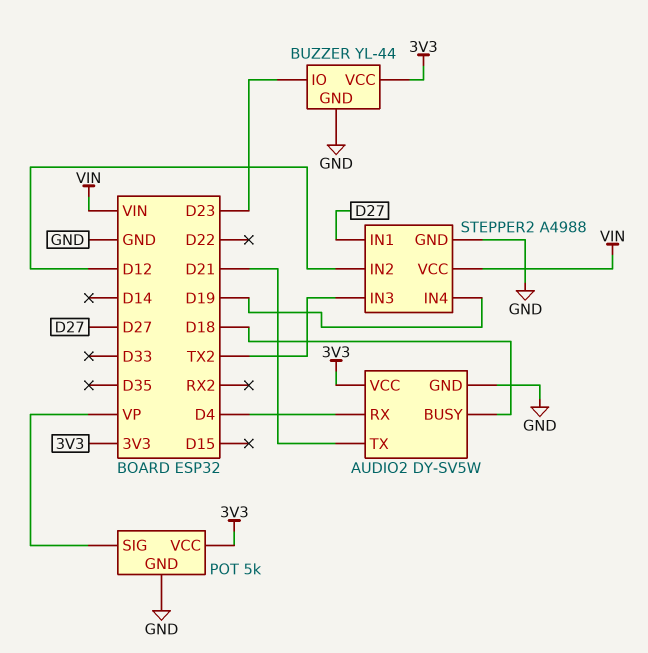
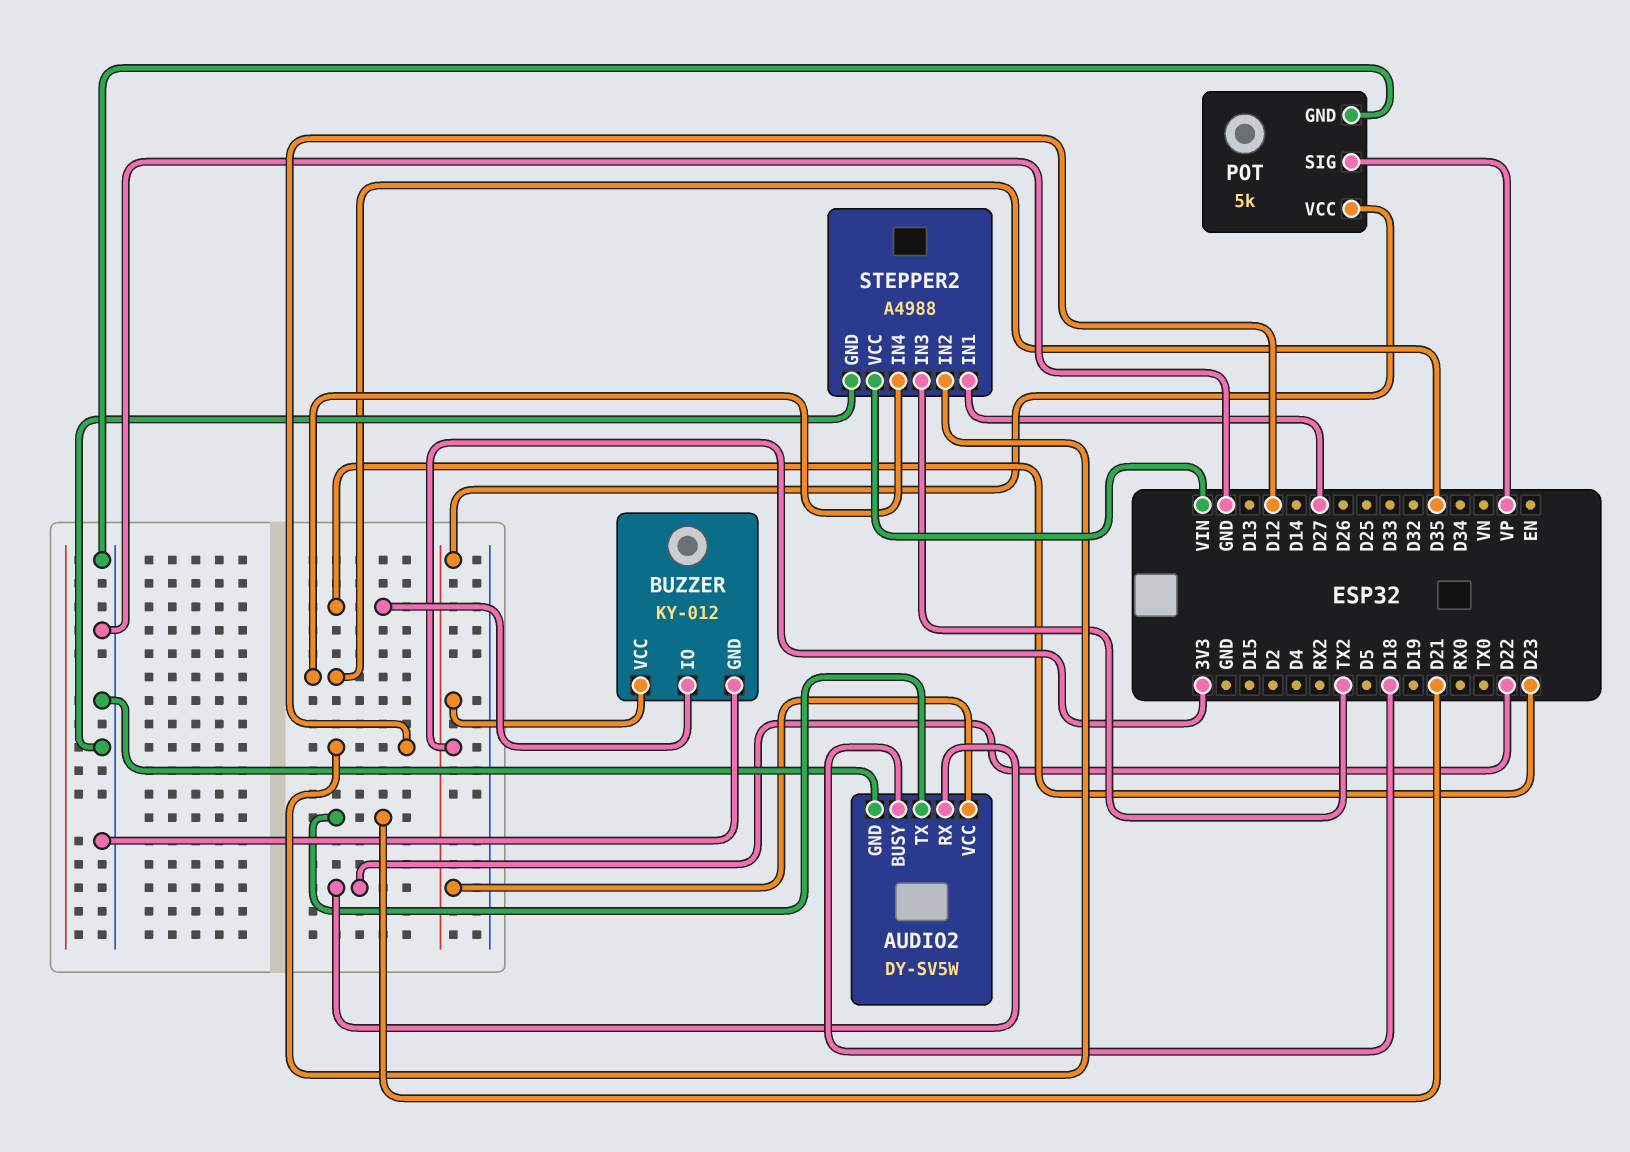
AUDIO2 pin RX: D4 -> D22
BUZZER: YL-44 -> KY-012
STEPPER2 pin IN4: D19 -> D35

